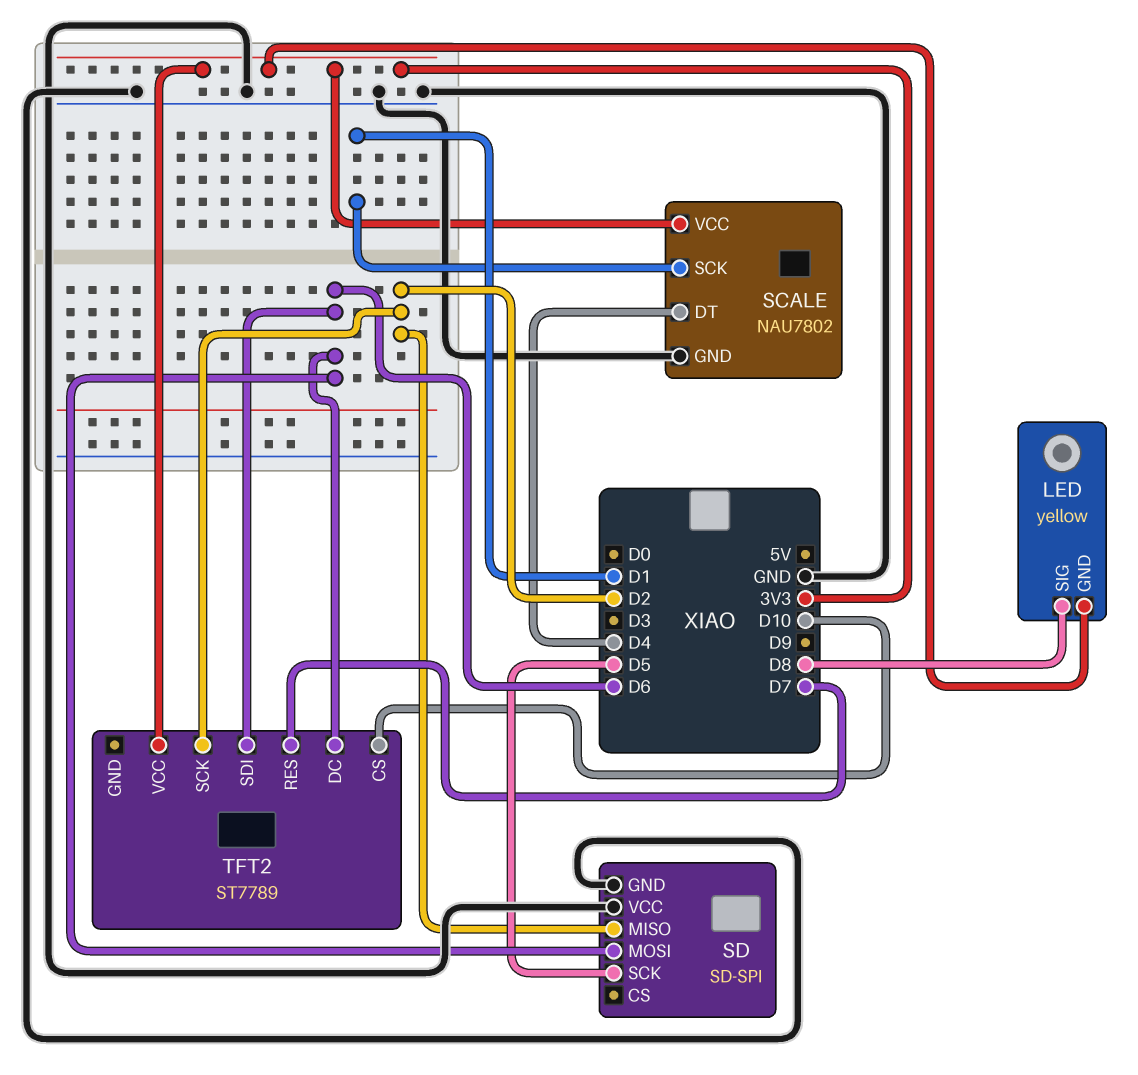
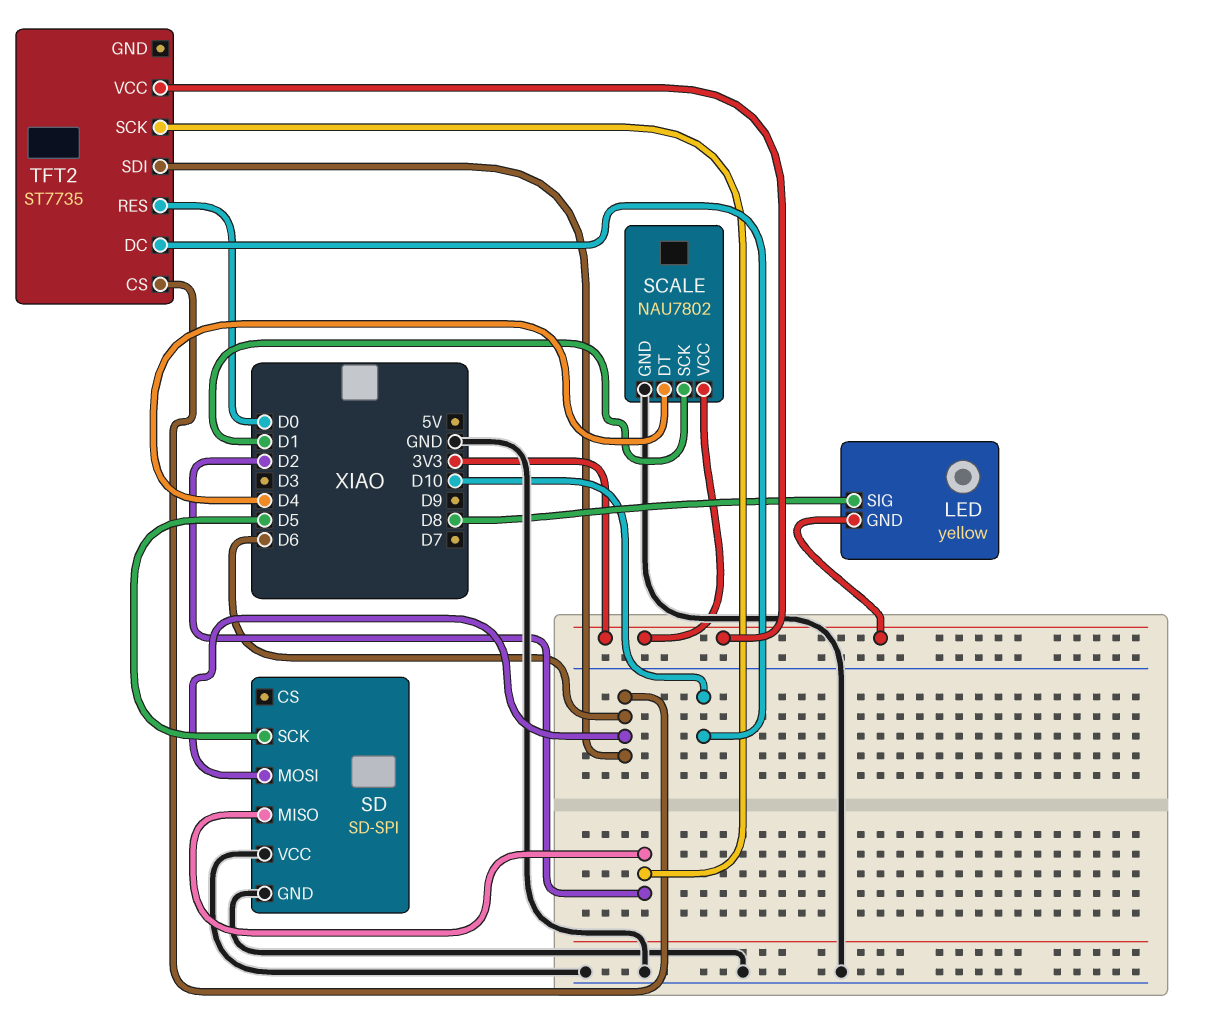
TFT2: ST7789 -> ST7735
TFT2 pin CS: D10 -> D6
TFT2 pin DC: D6 -> D10
TFT2 pin RES: D7 -> D0

